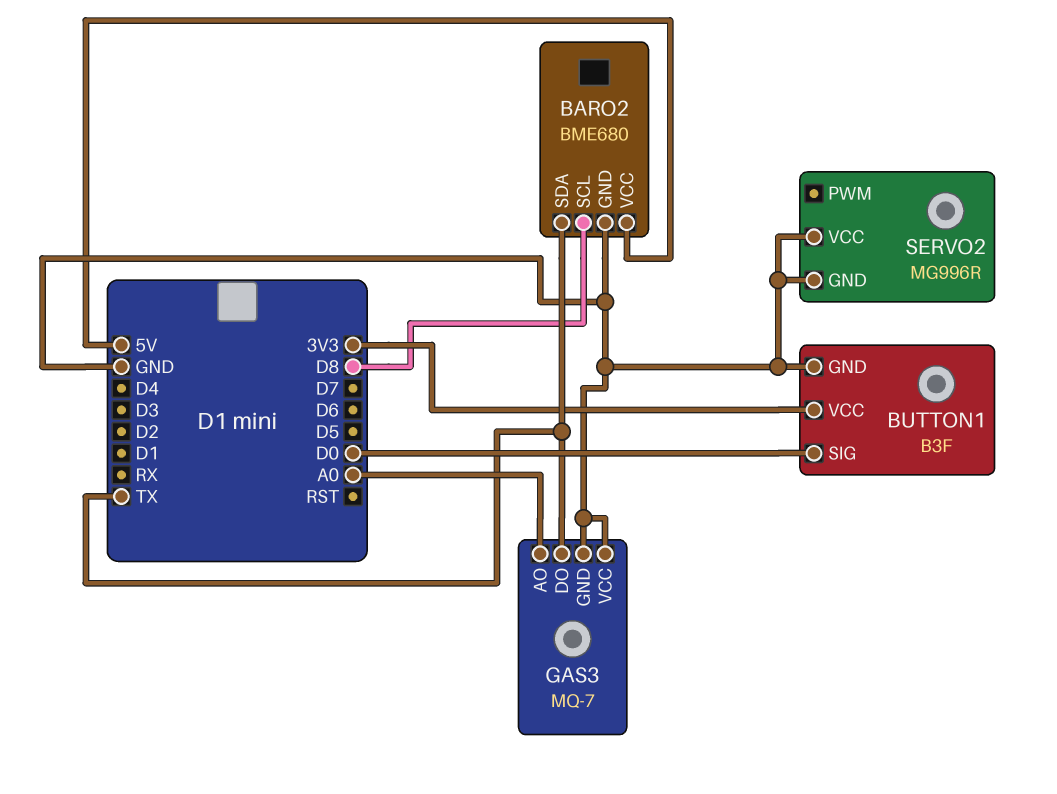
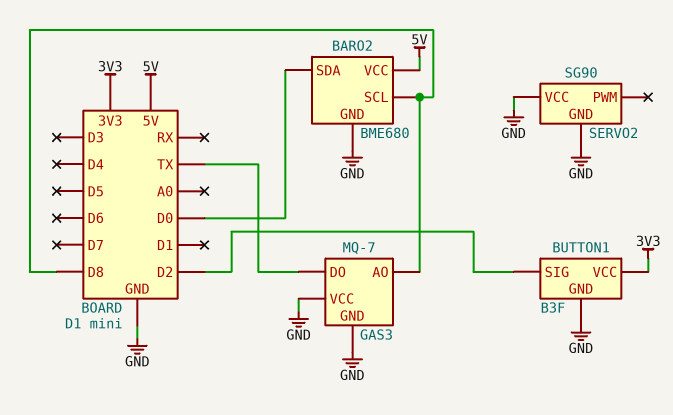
BARO2 pin SDA: TX -> D0
BUTTON1 pin SIG: D0 -> D2
GAS3 pin AO: A0 -> D8
SERVO2: MG996R -> SG90

